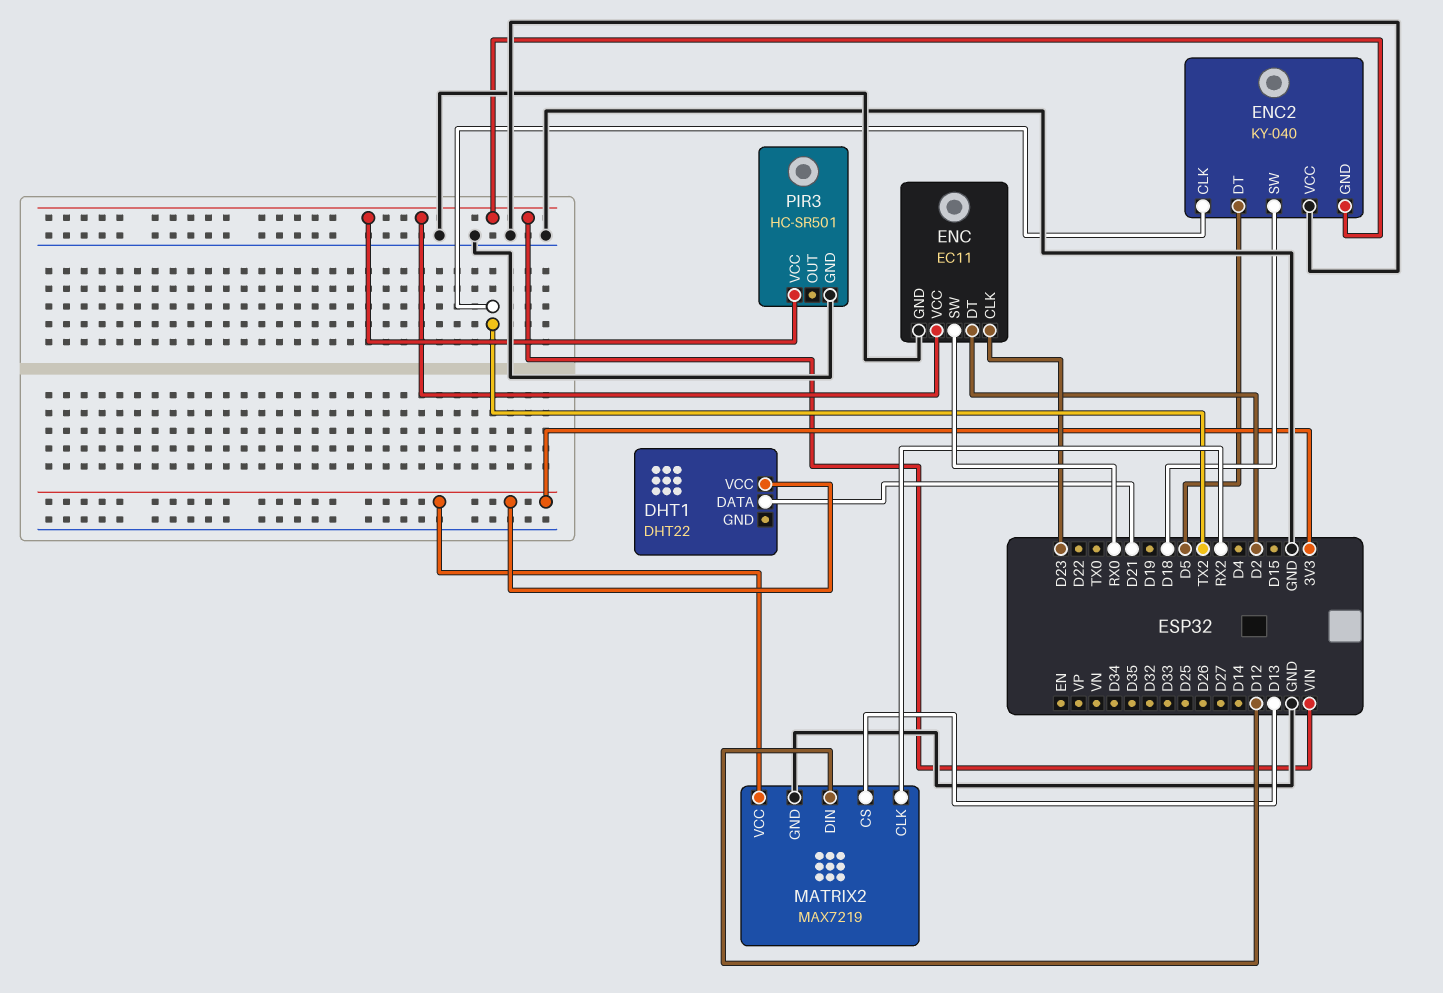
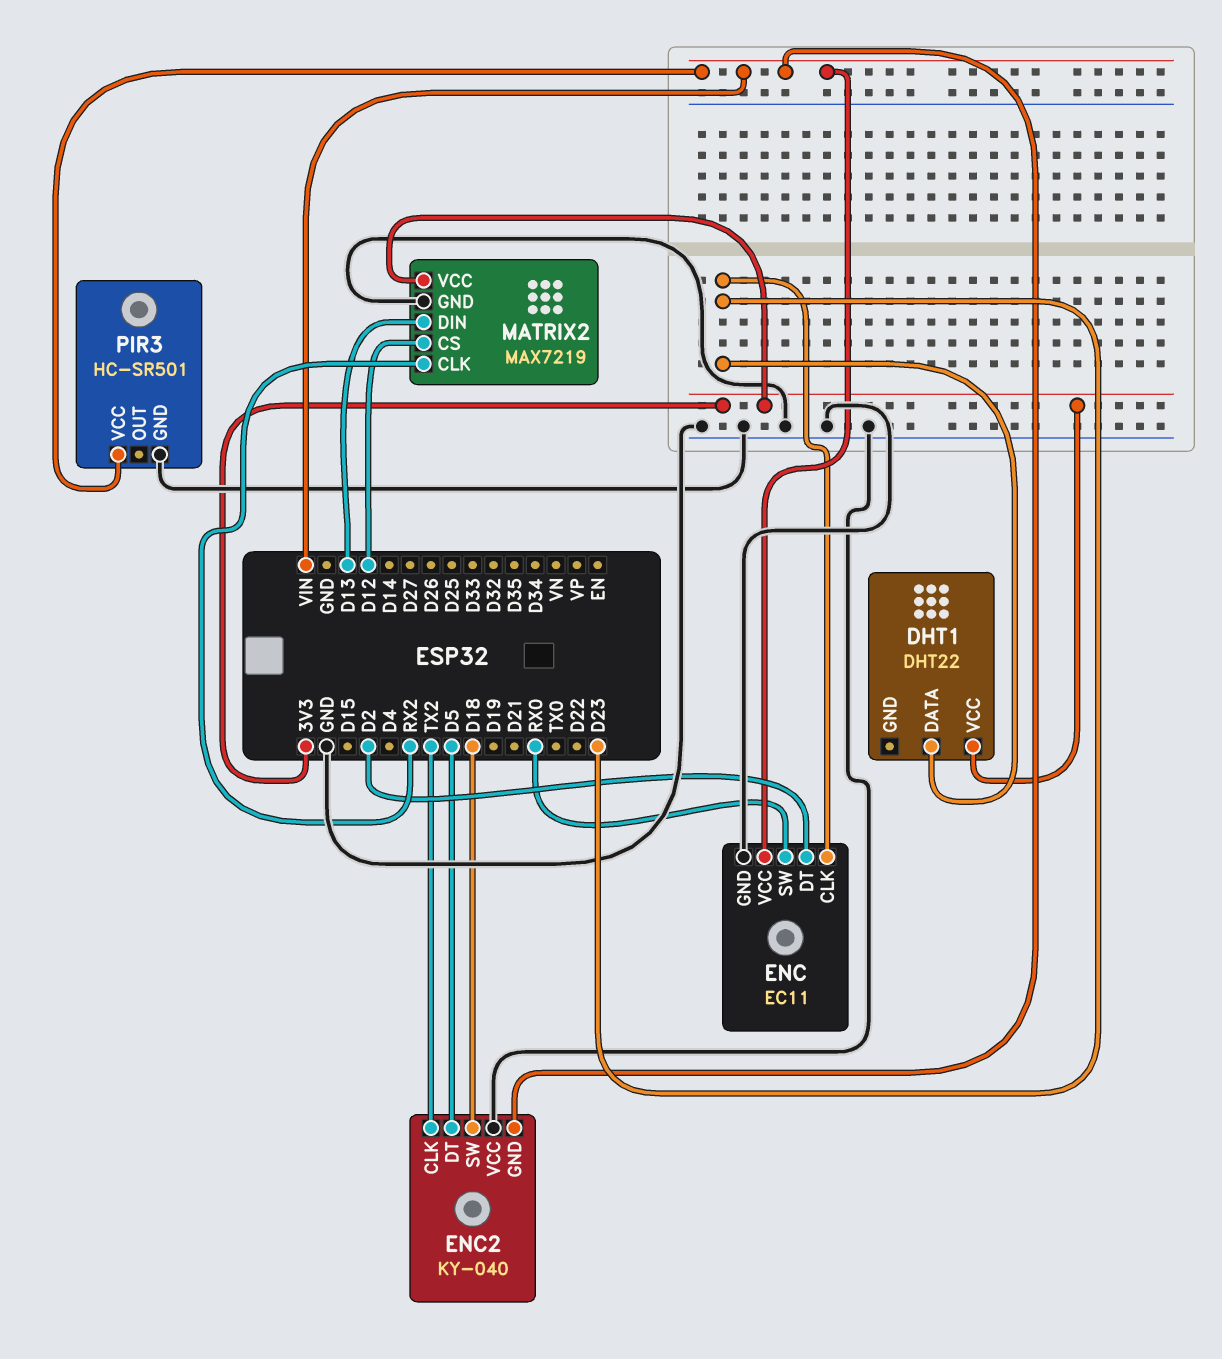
DHT1 pin DATA: D21 -> D23
MATRIX2 pin CS: D13 -> D12
MATRIX2 pin DIN: D12 -> D13

